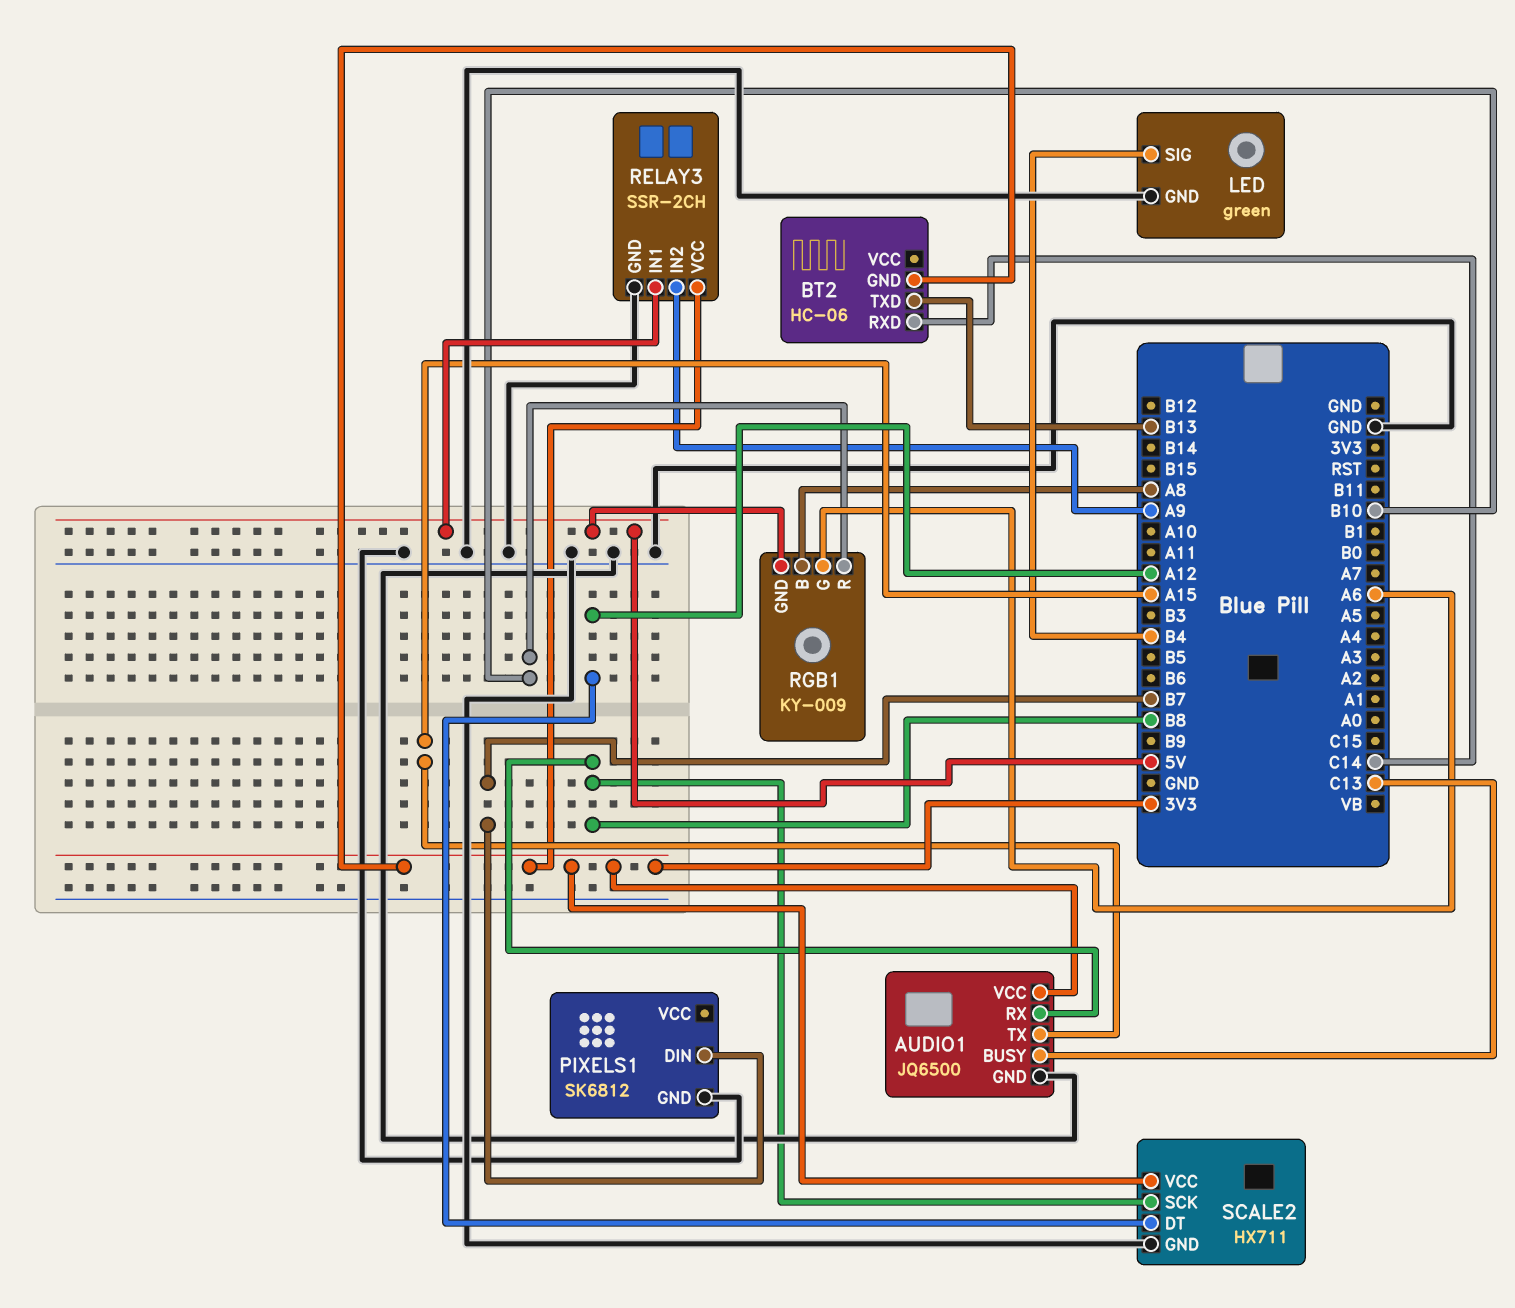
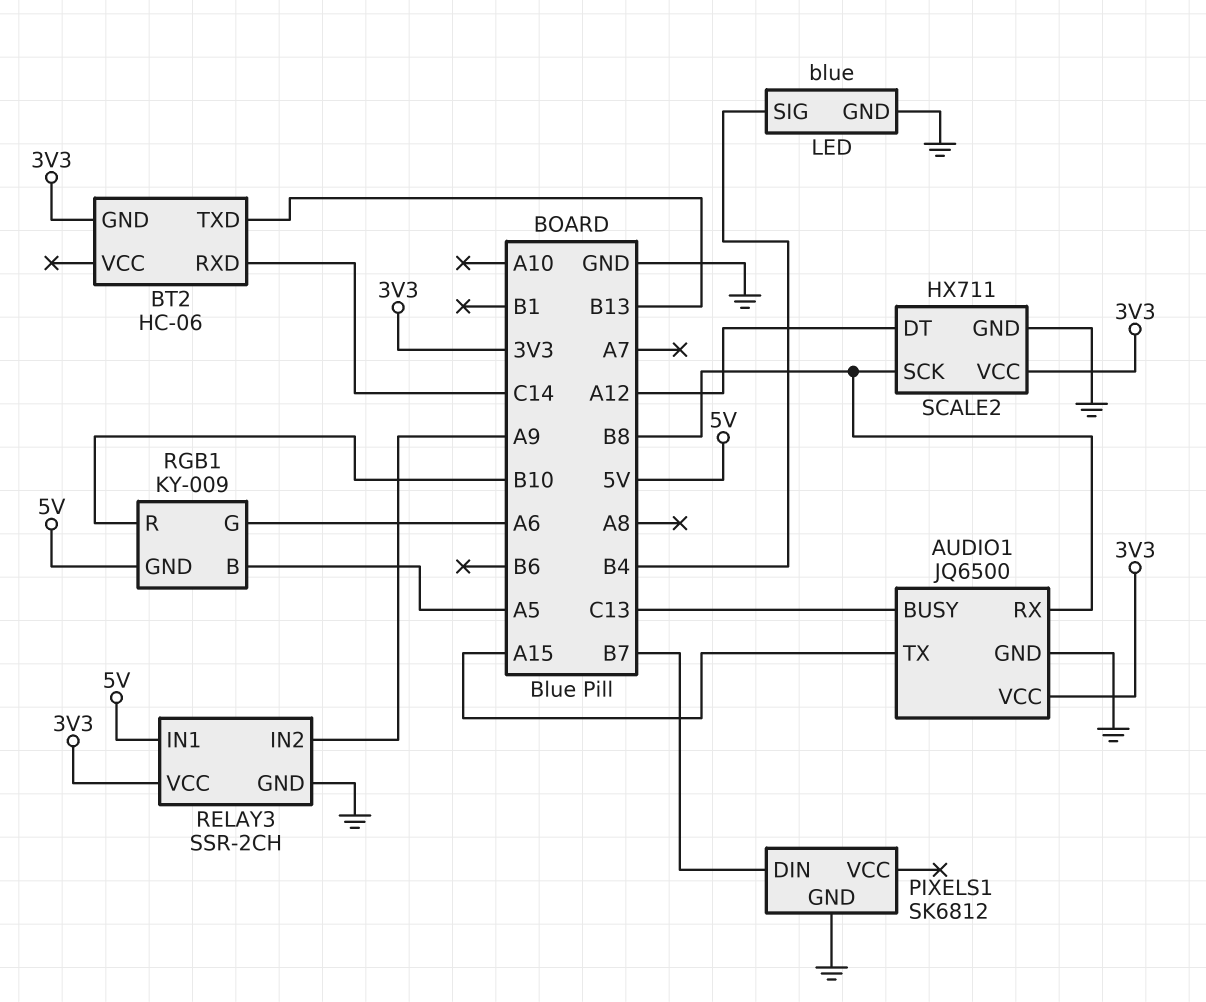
LED: green -> blue
RGB1 pin B: A8 -> A5

